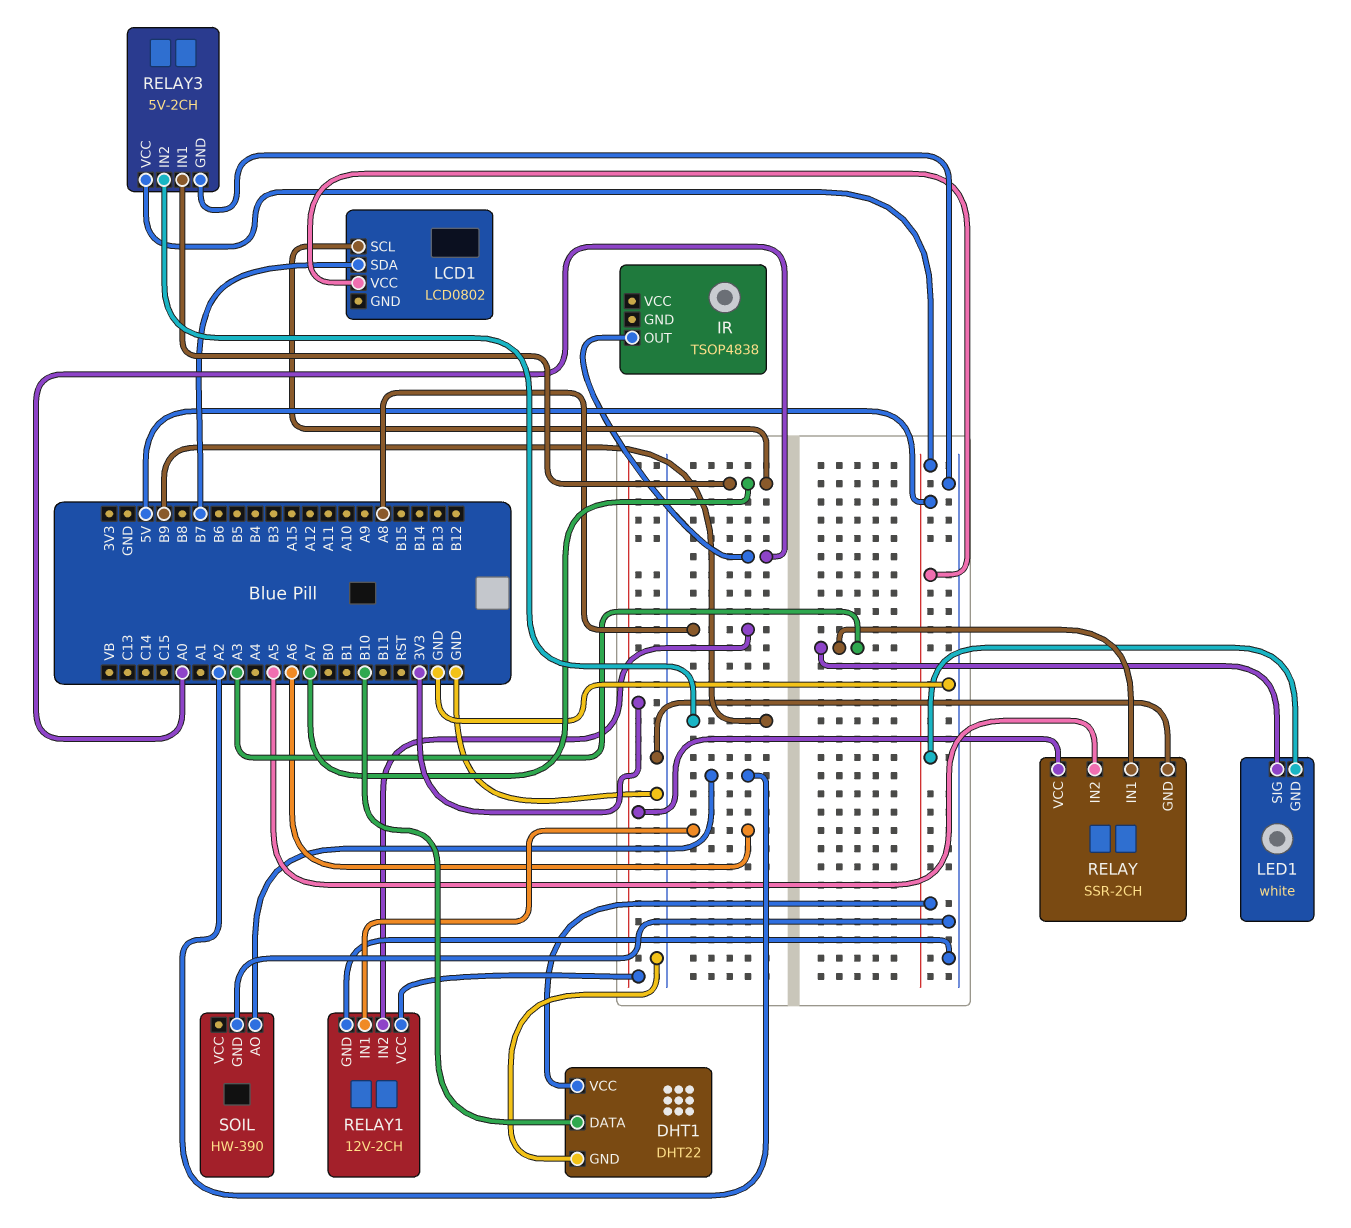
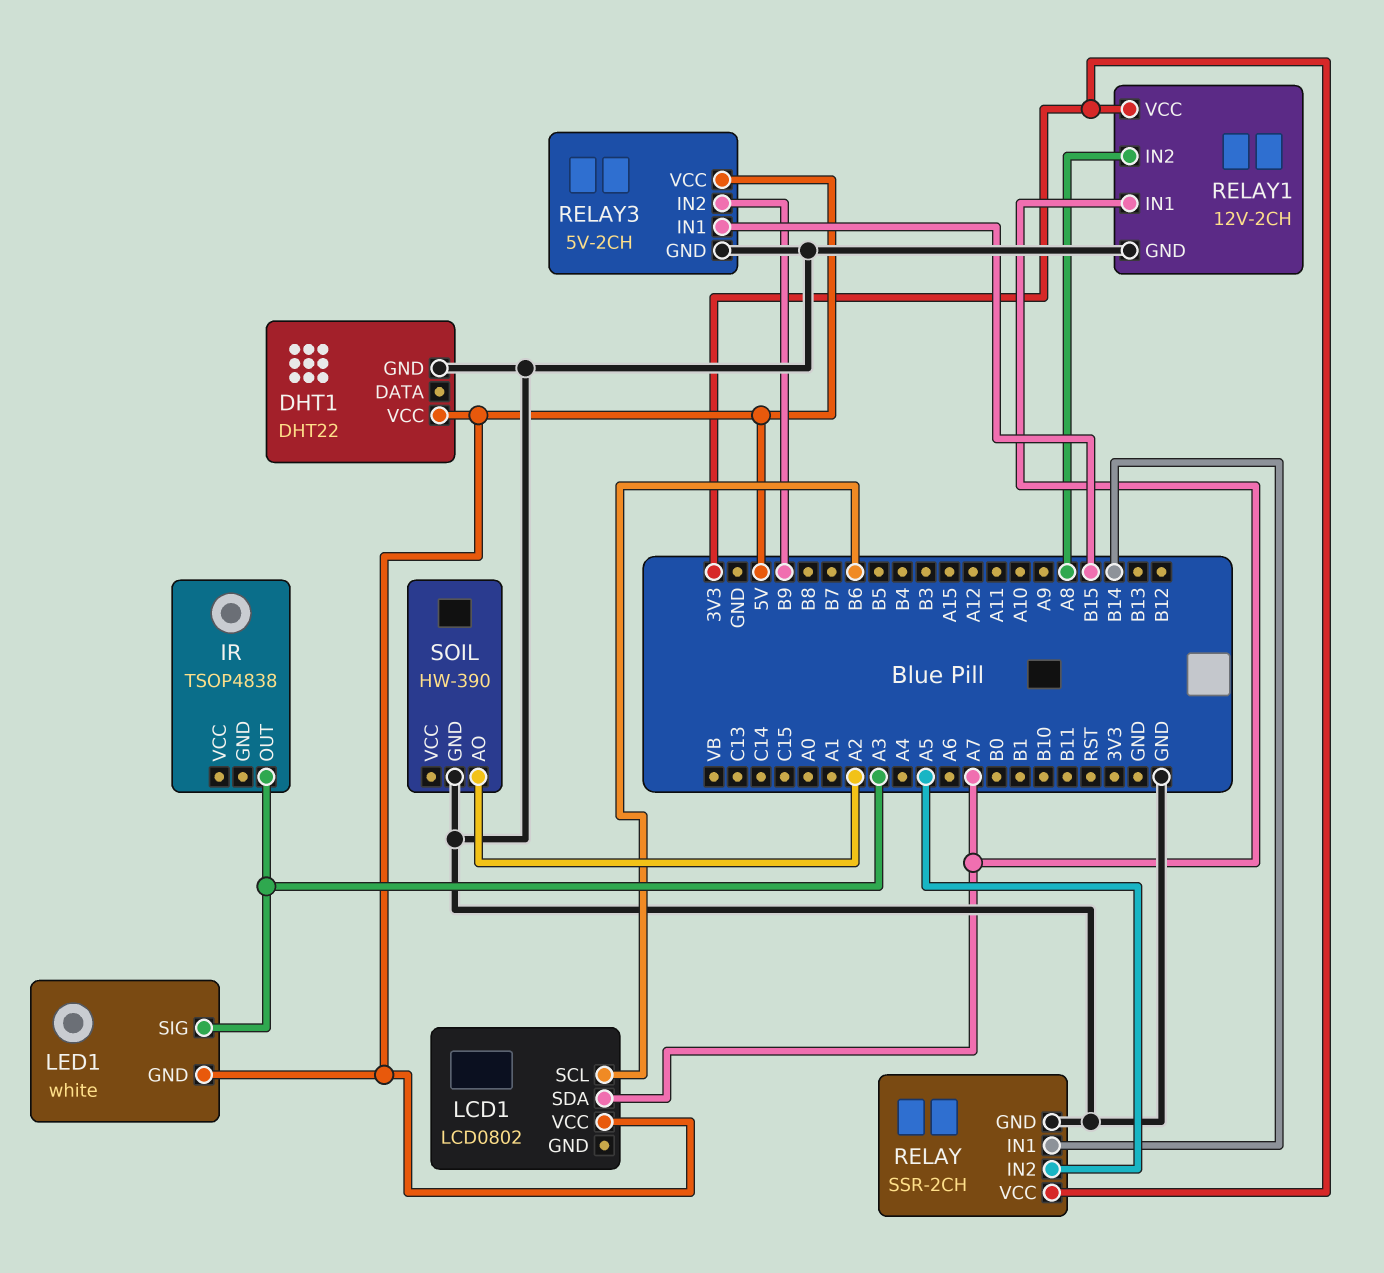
DHT1 pin DATA: B10 -> none
IR pin OUT: A0 -> A3
LCD1 pin SCL: A7 -> B6
LCD1 pin SDA: B7 -> A7
RELAY pin IN1: A3 -> B14
RELAY1 pin IN1: A6 -> A7
RELAY3 pin IN1: A7 -> B15

